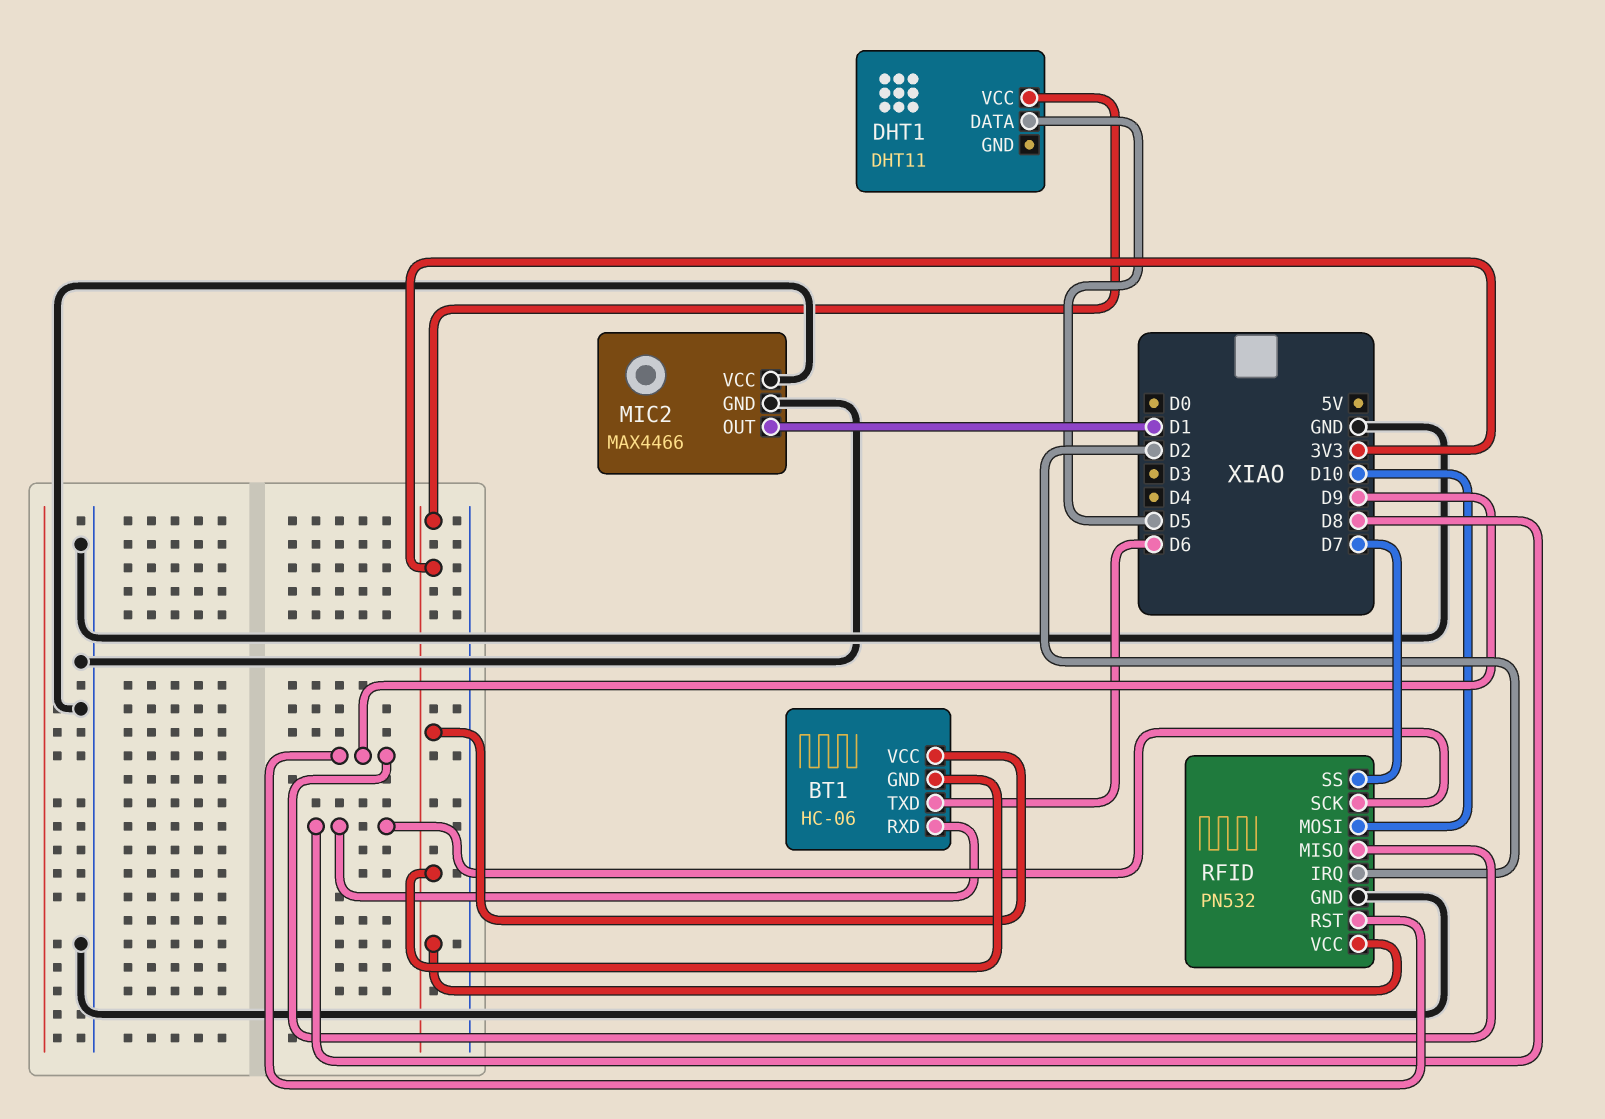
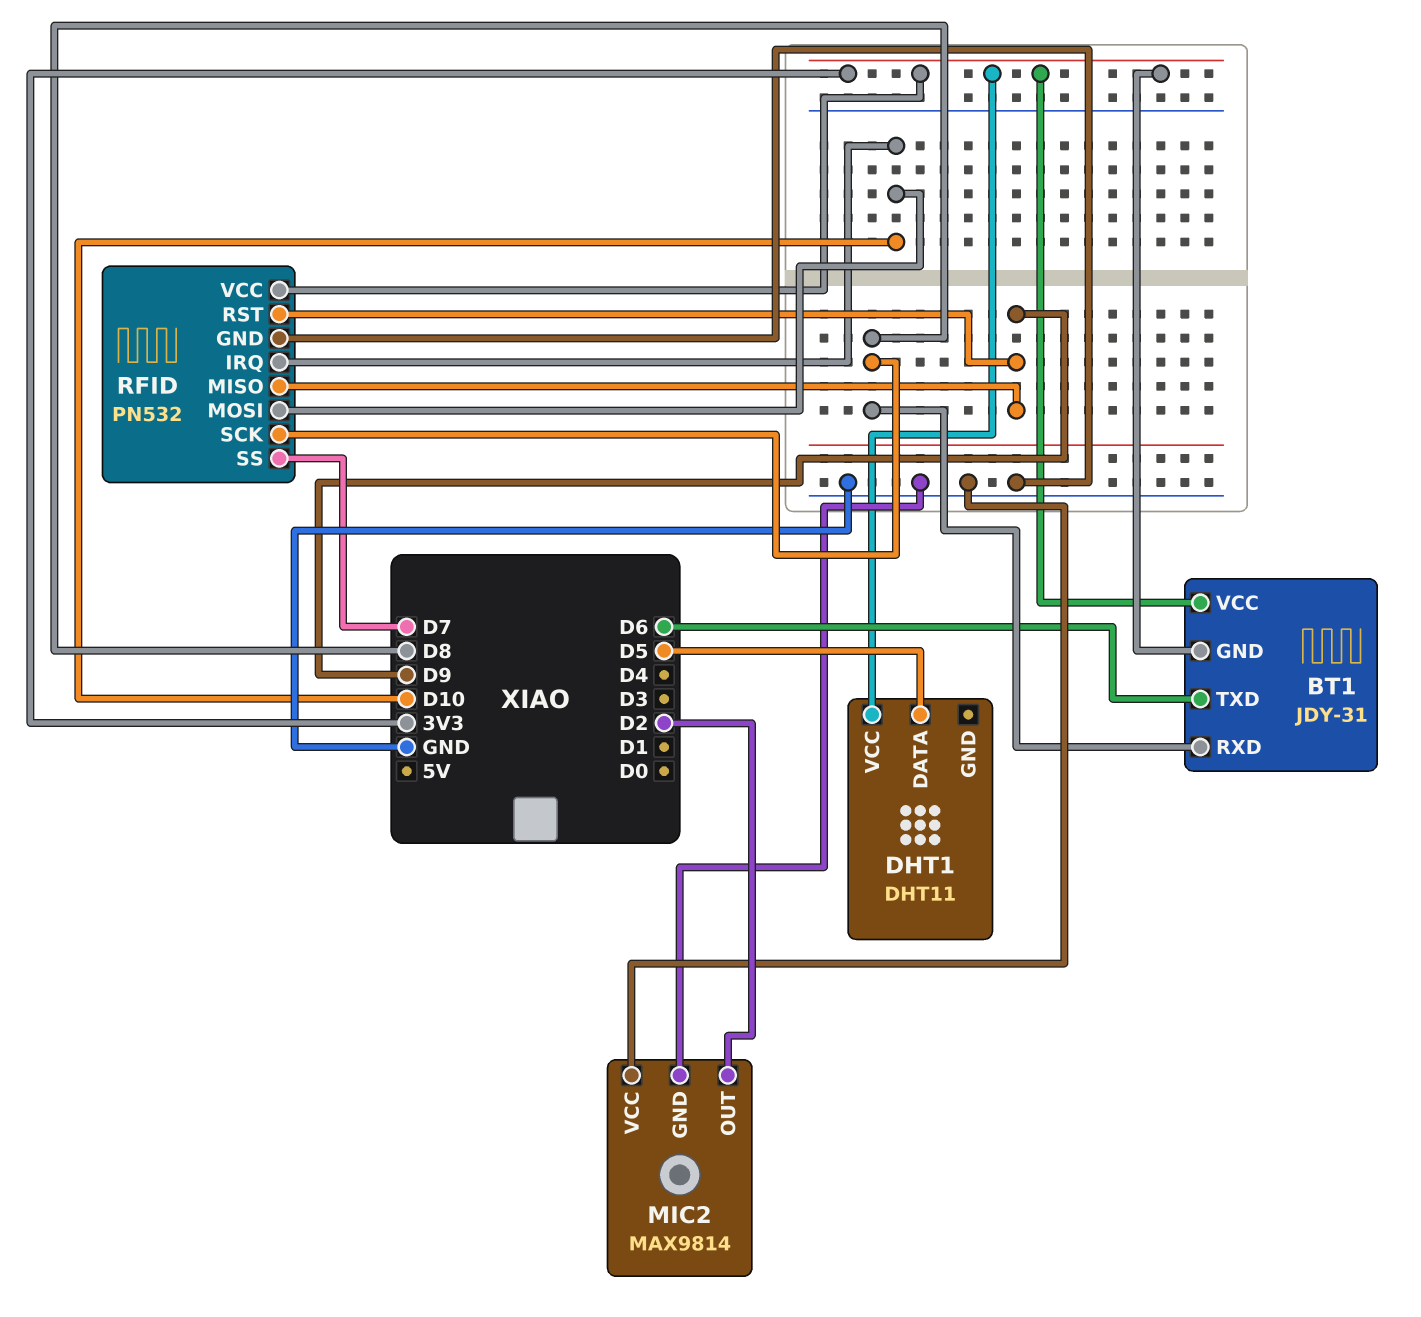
BT1: HC-06 -> JDY-31
MIC2: MAX4466 -> MAX9814
MIC2 pin OUT: D1 -> D2
RFID pin IRQ: D2 -> D10

